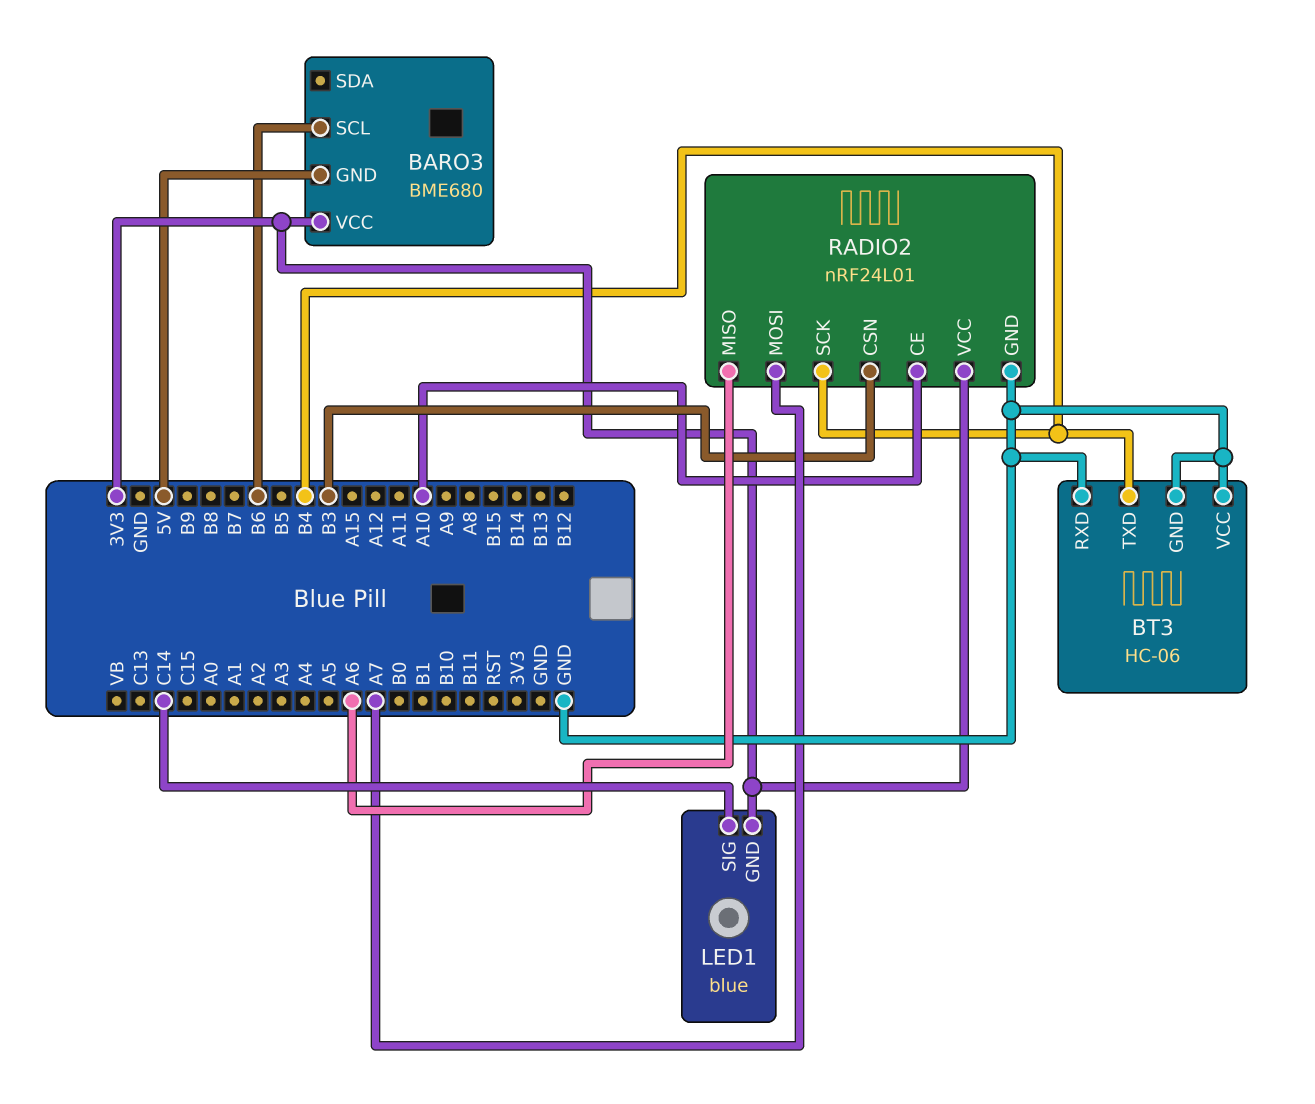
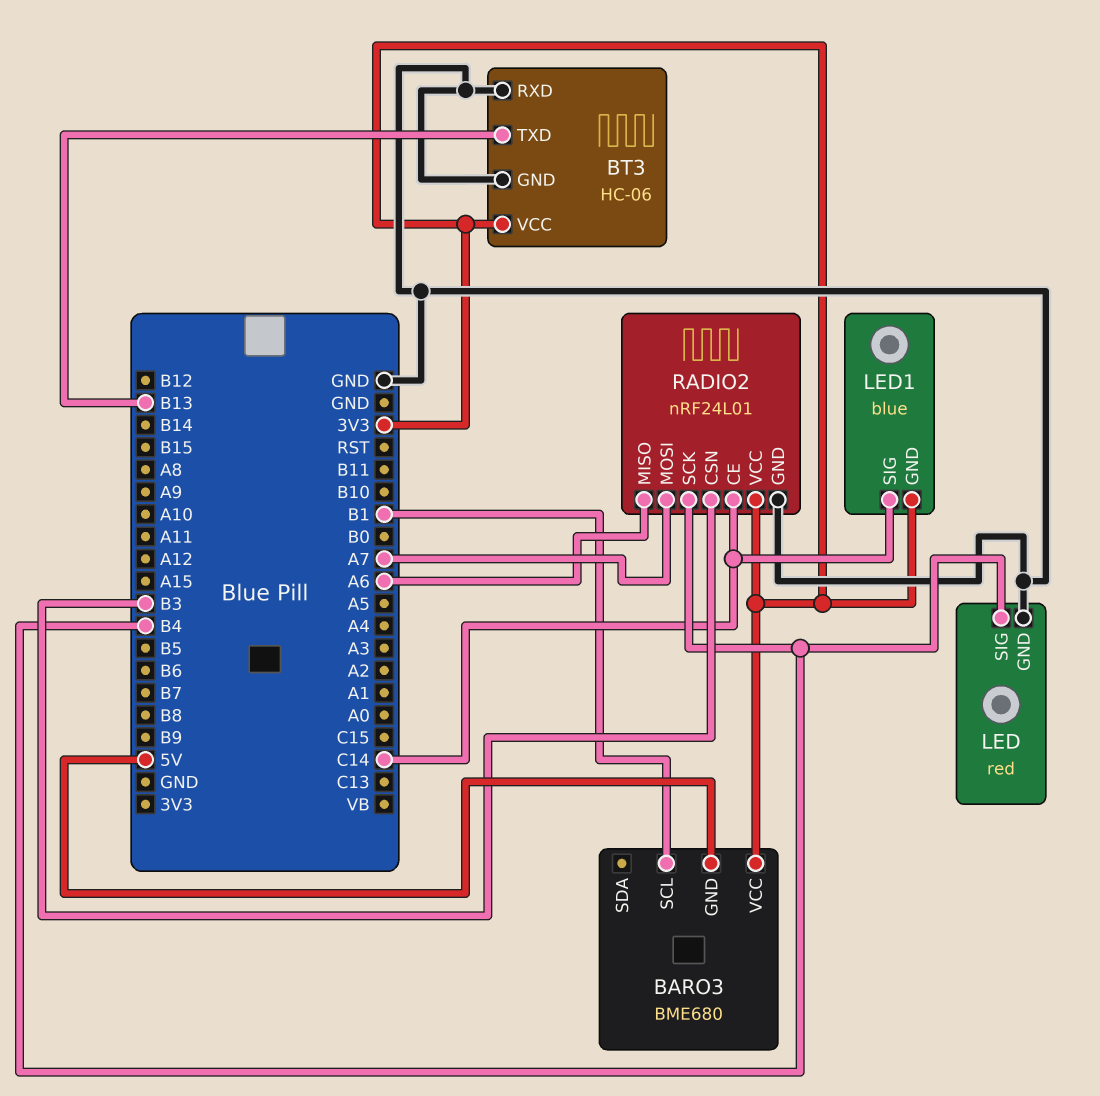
BARO3 pin SCL: B6 -> B1
BT3 pin TXD: B4 -> B13
BT3 pin VCC: GND -> 3V3
LED: none -> red
LED pin GND: none -> GND
LED pin SIG: none -> B4
RADIO2 pin CE: A10 -> C14

